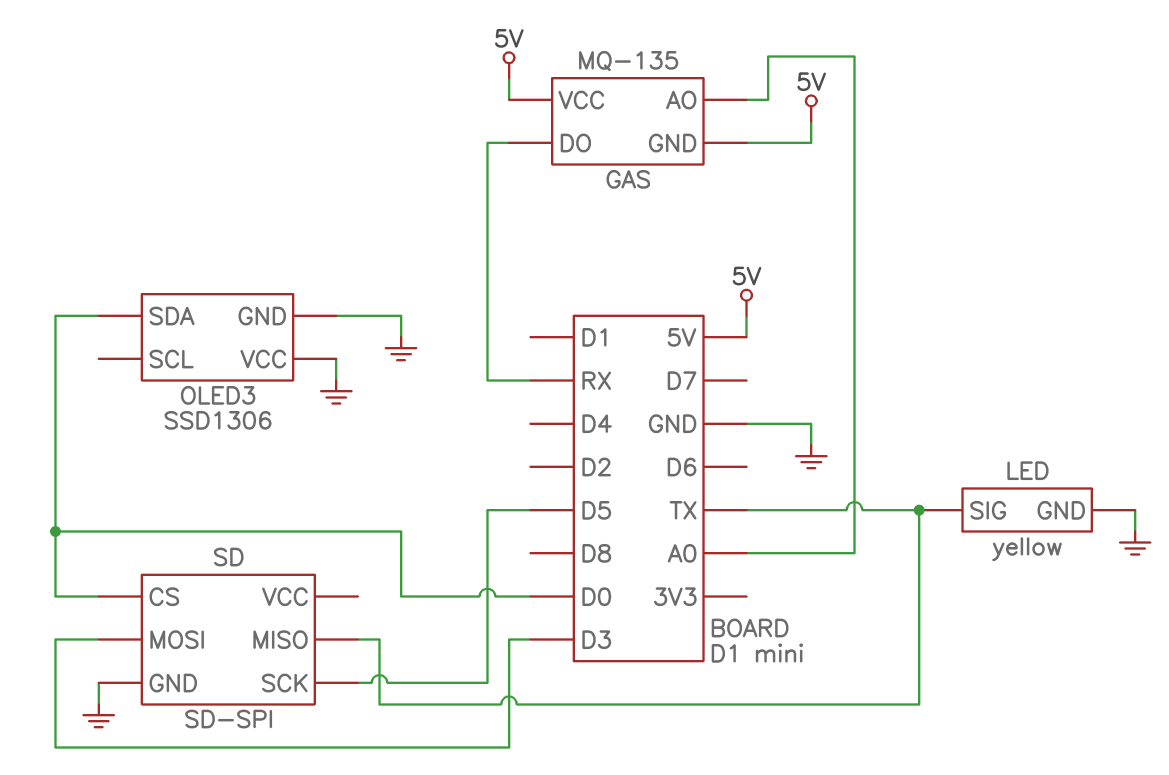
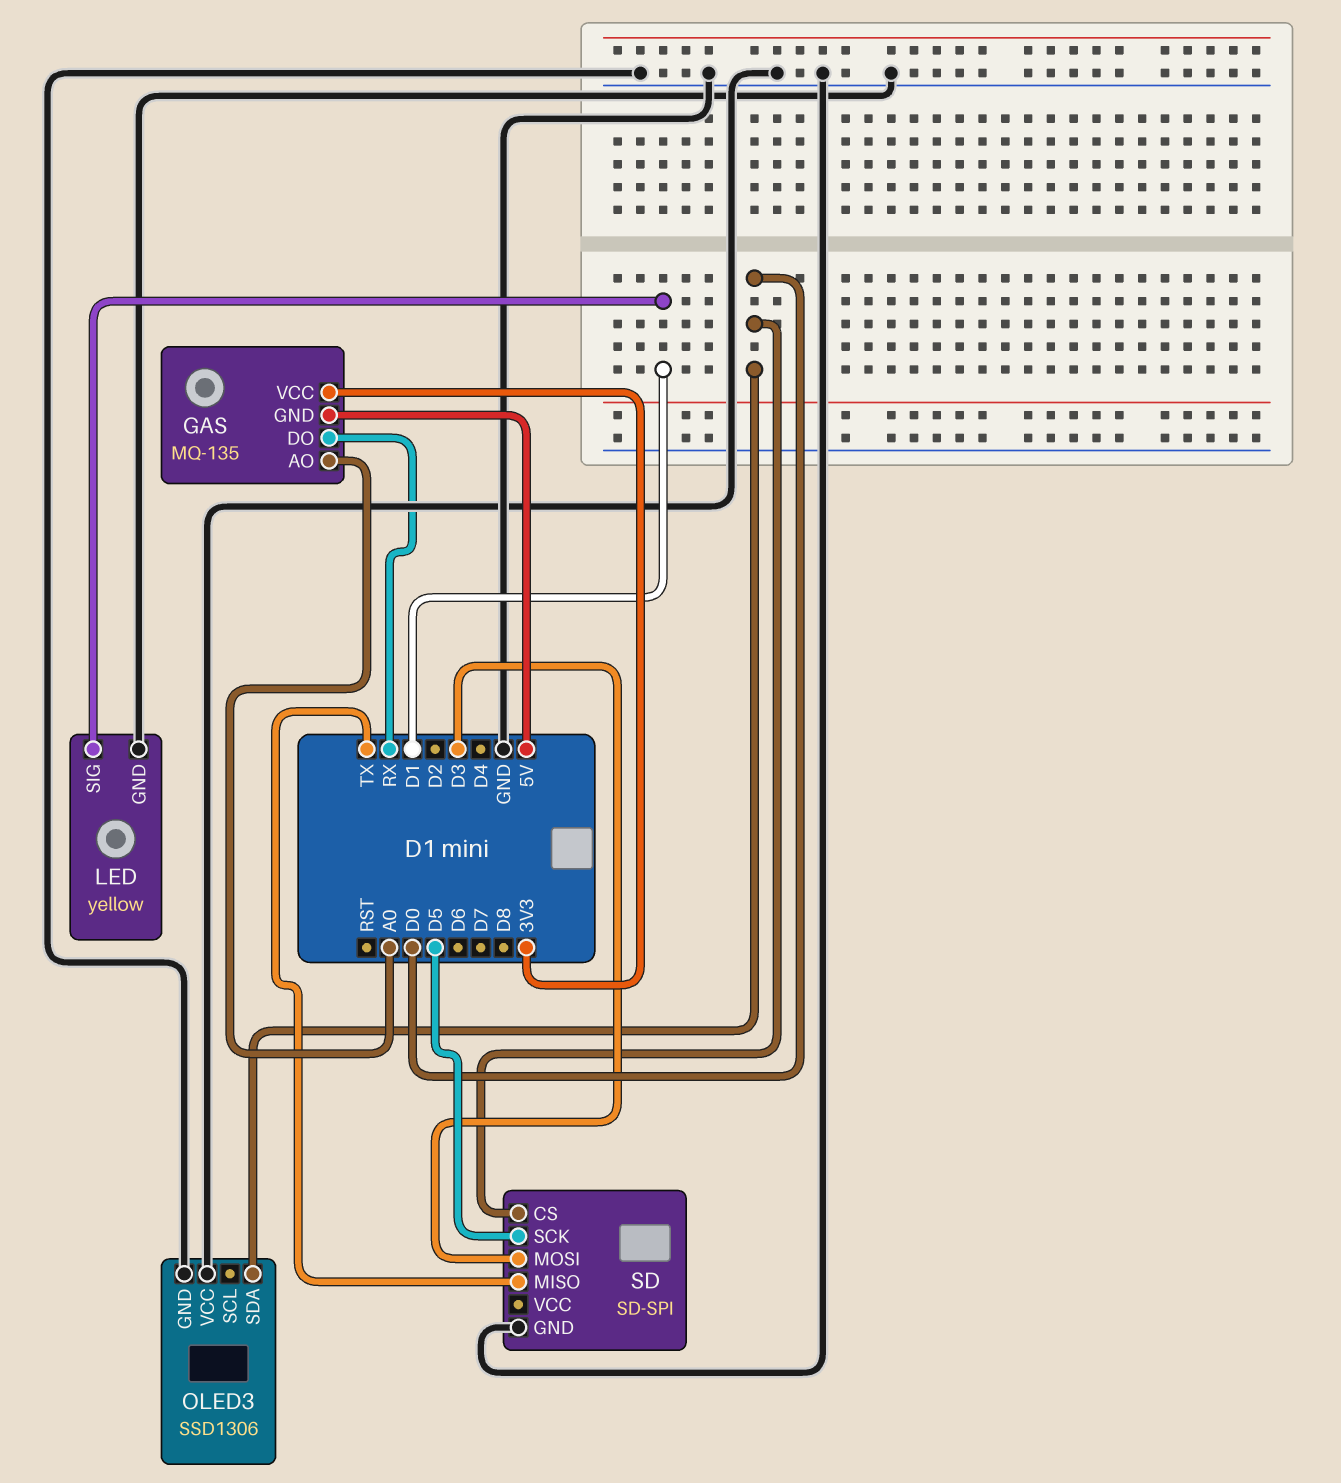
GAS pin VCC: 5V -> 3V3
LED pin SIG: TX -> D1

